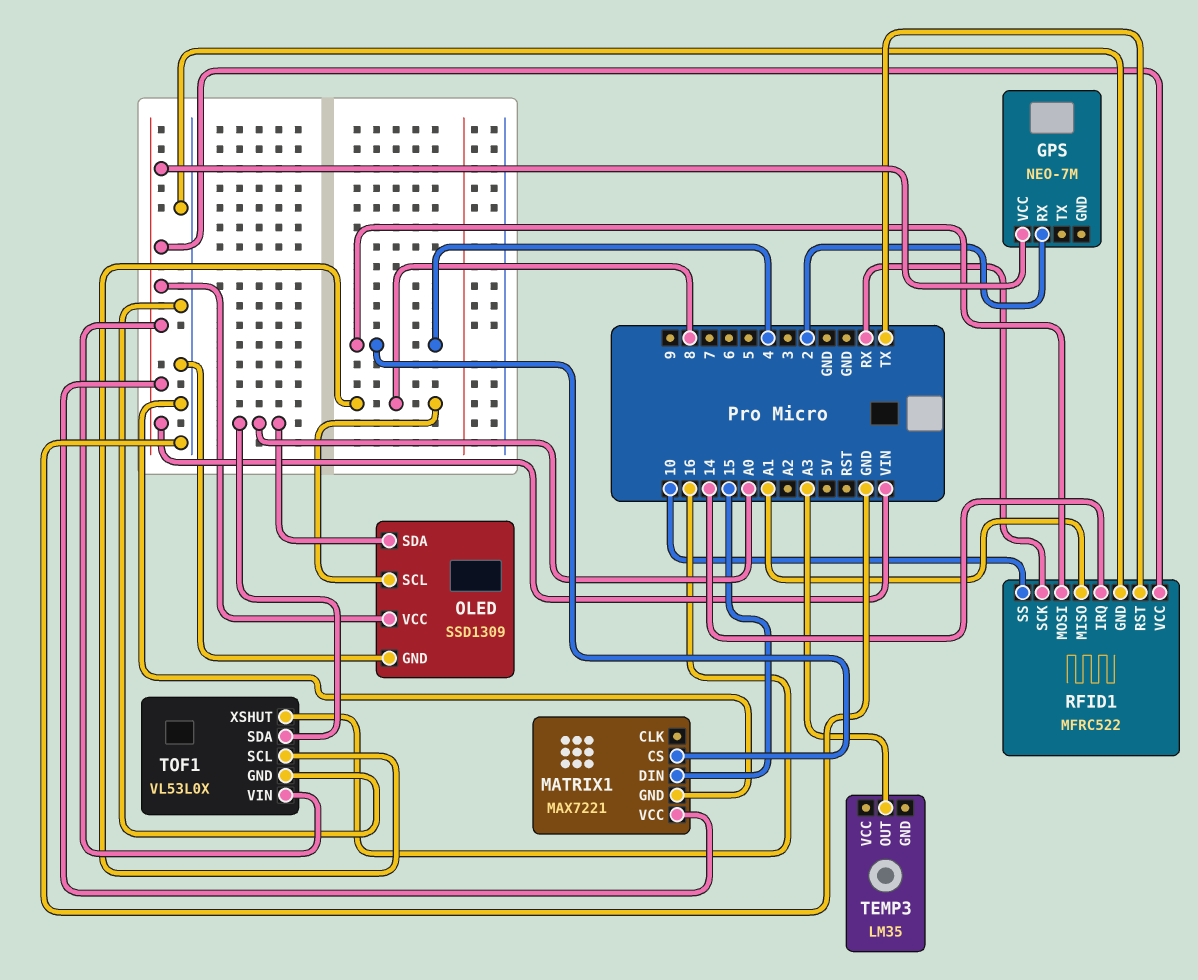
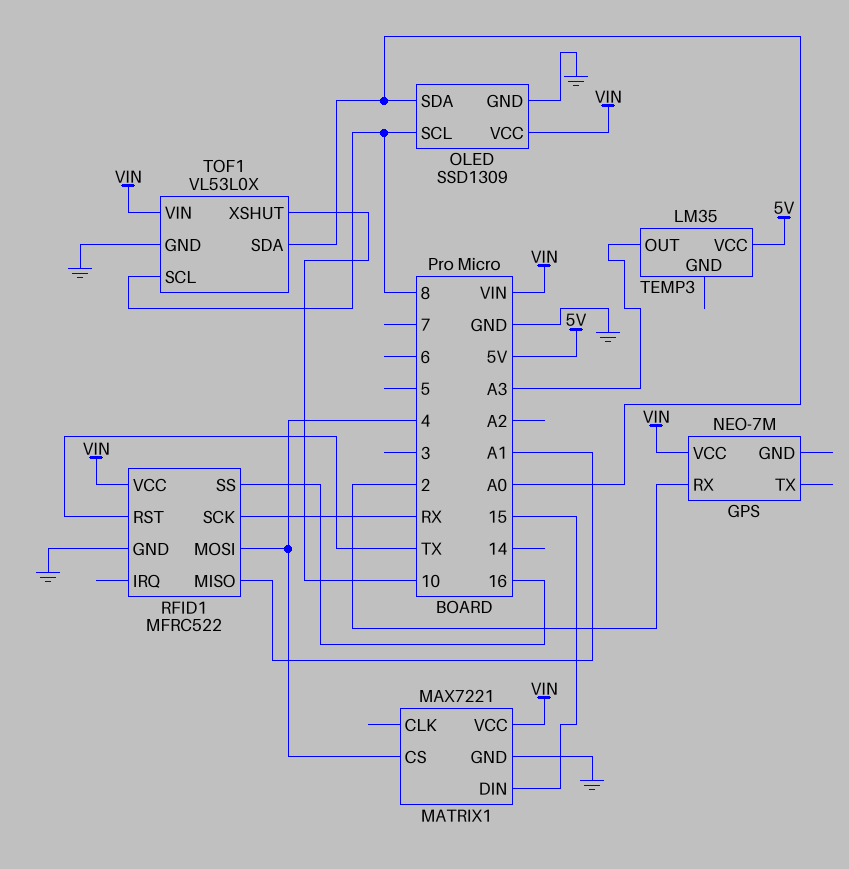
RFID1 pin IRQ: 14 -> none
RFID1 pin SS: 10 -> 16
TEMP3 pin VCC: none -> 5V
TOF1 pin XSHUT: 16 -> 10

